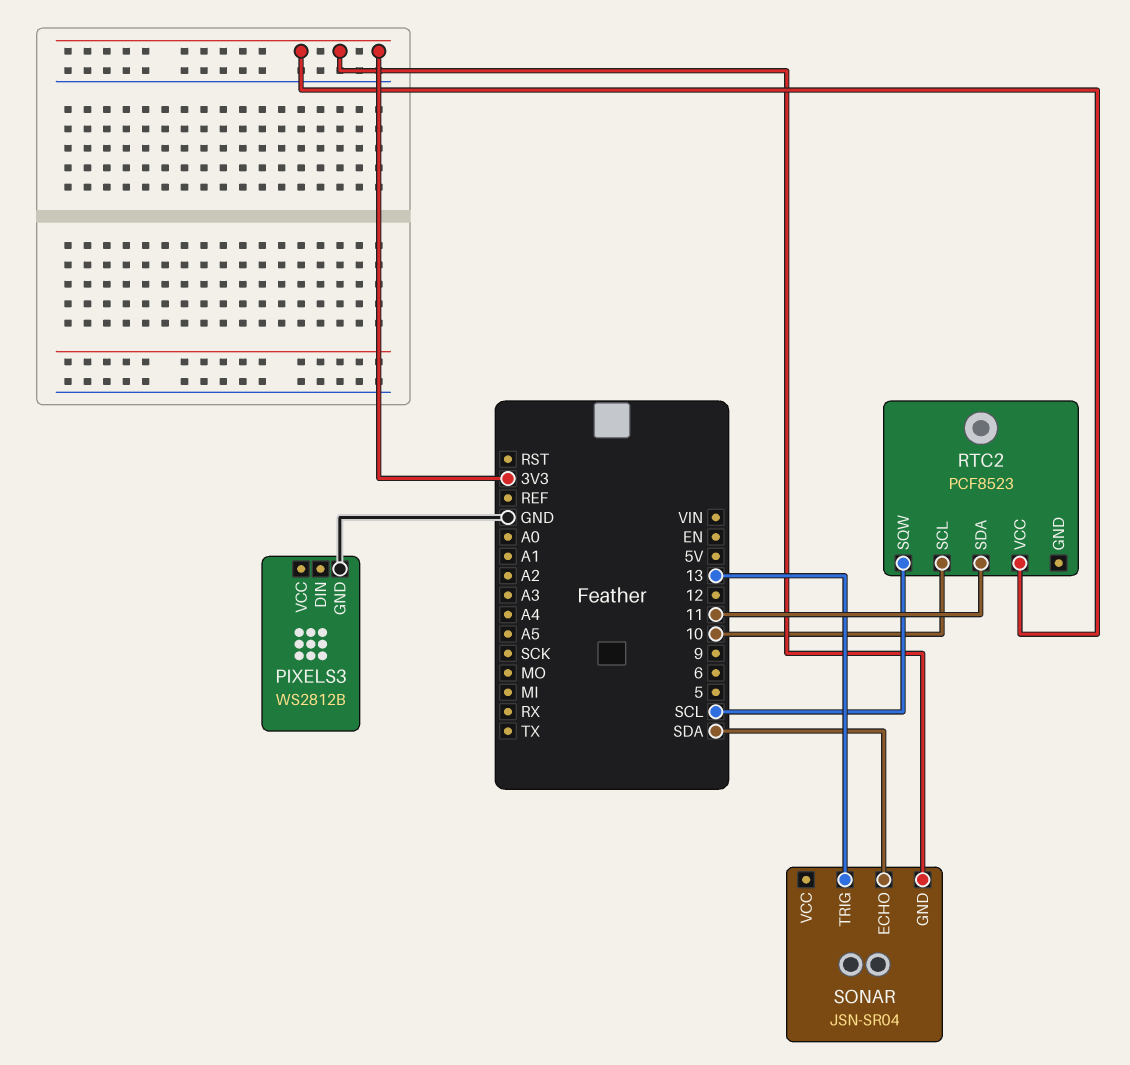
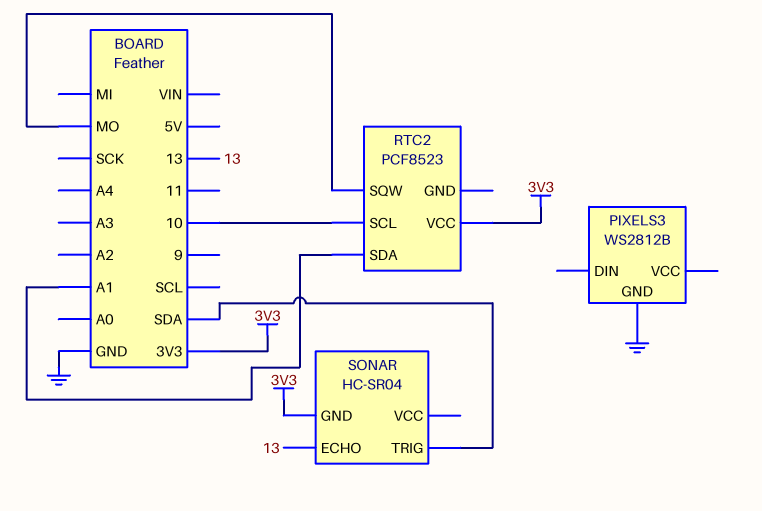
RTC2 pin SDA: 11 -> A1
RTC2 pin SQW: SCL -> MO
SONAR: JSN-SR04 -> HC-SR04
SONAR pin ECHO: SDA -> 13
SONAR pin TRIG: 13 -> SDA

